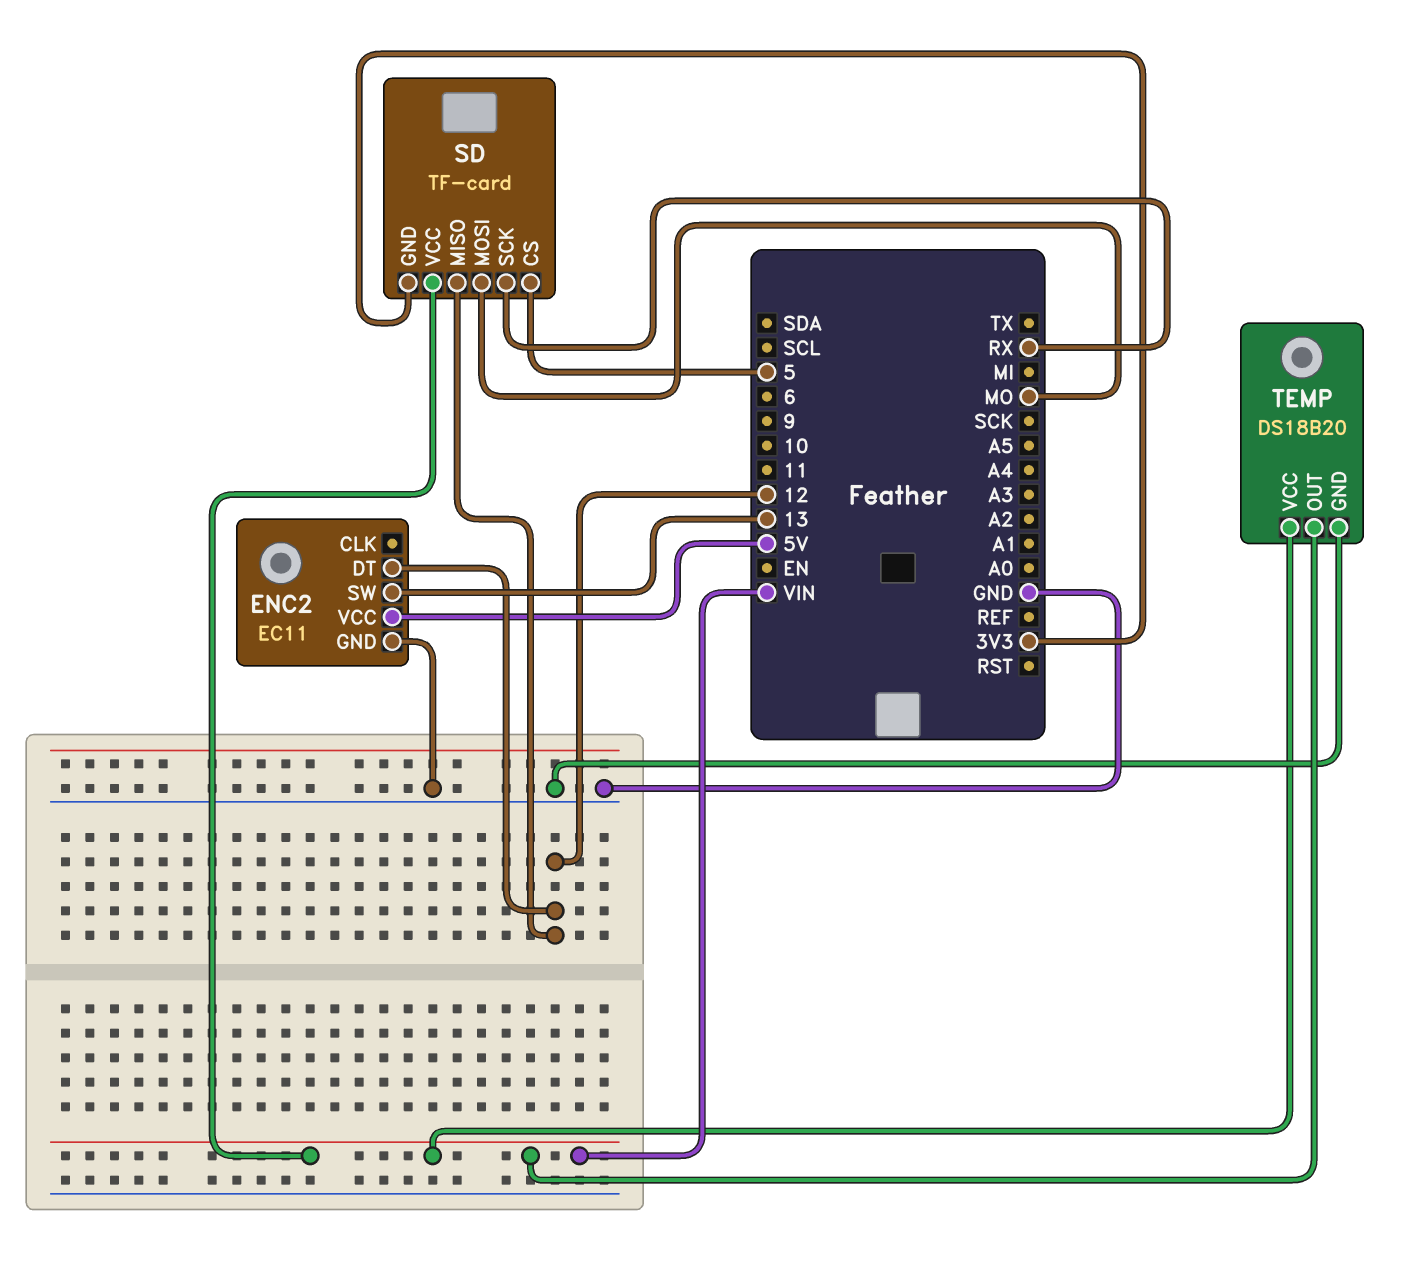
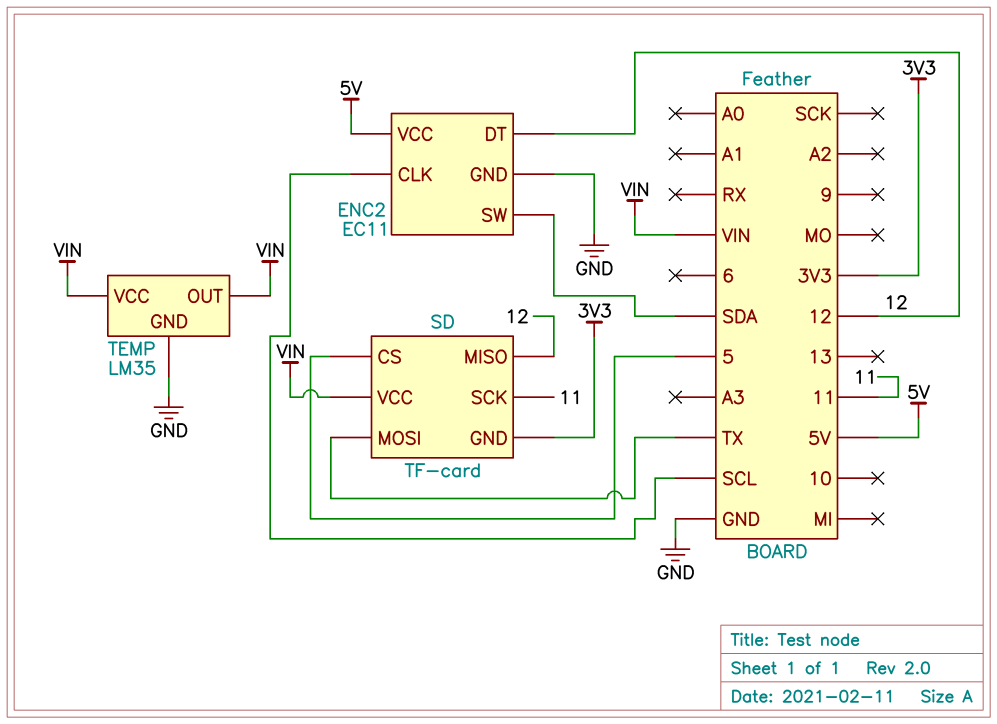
ENC2 pin CLK: none -> SCL
ENC2 pin SW: 13 -> SDA
SD pin MOSI: MO -> TX
SD pin SCK: RX -> 11
TEMP: DS18B20 -> LM35

